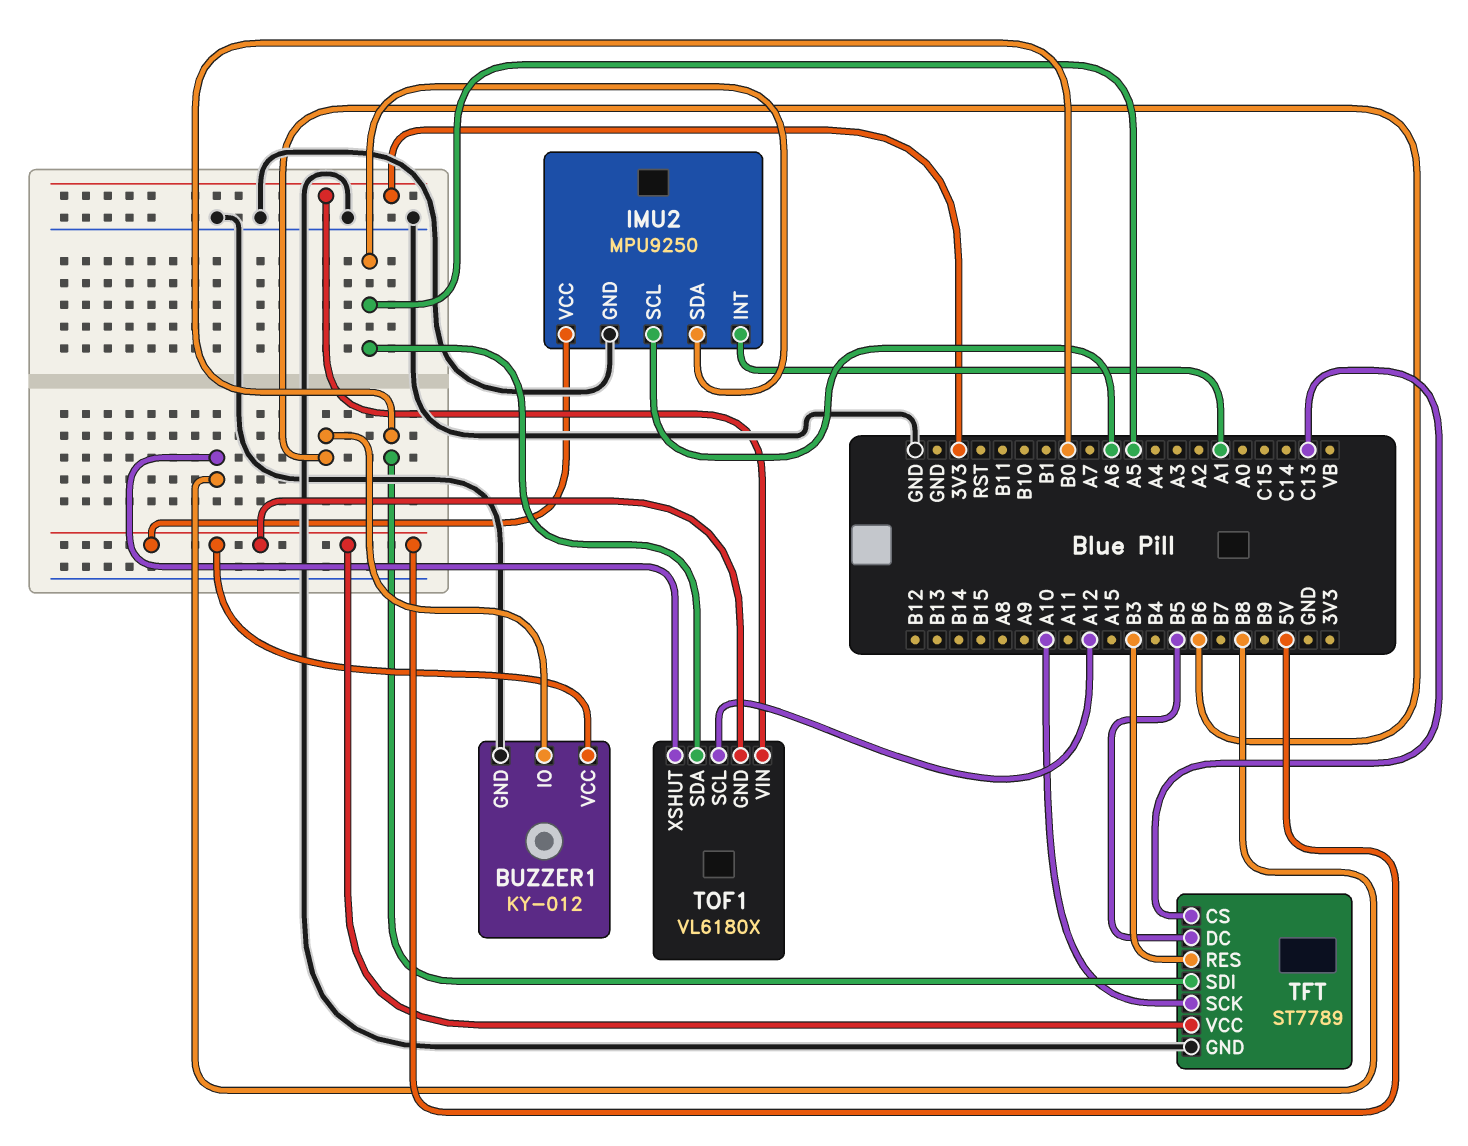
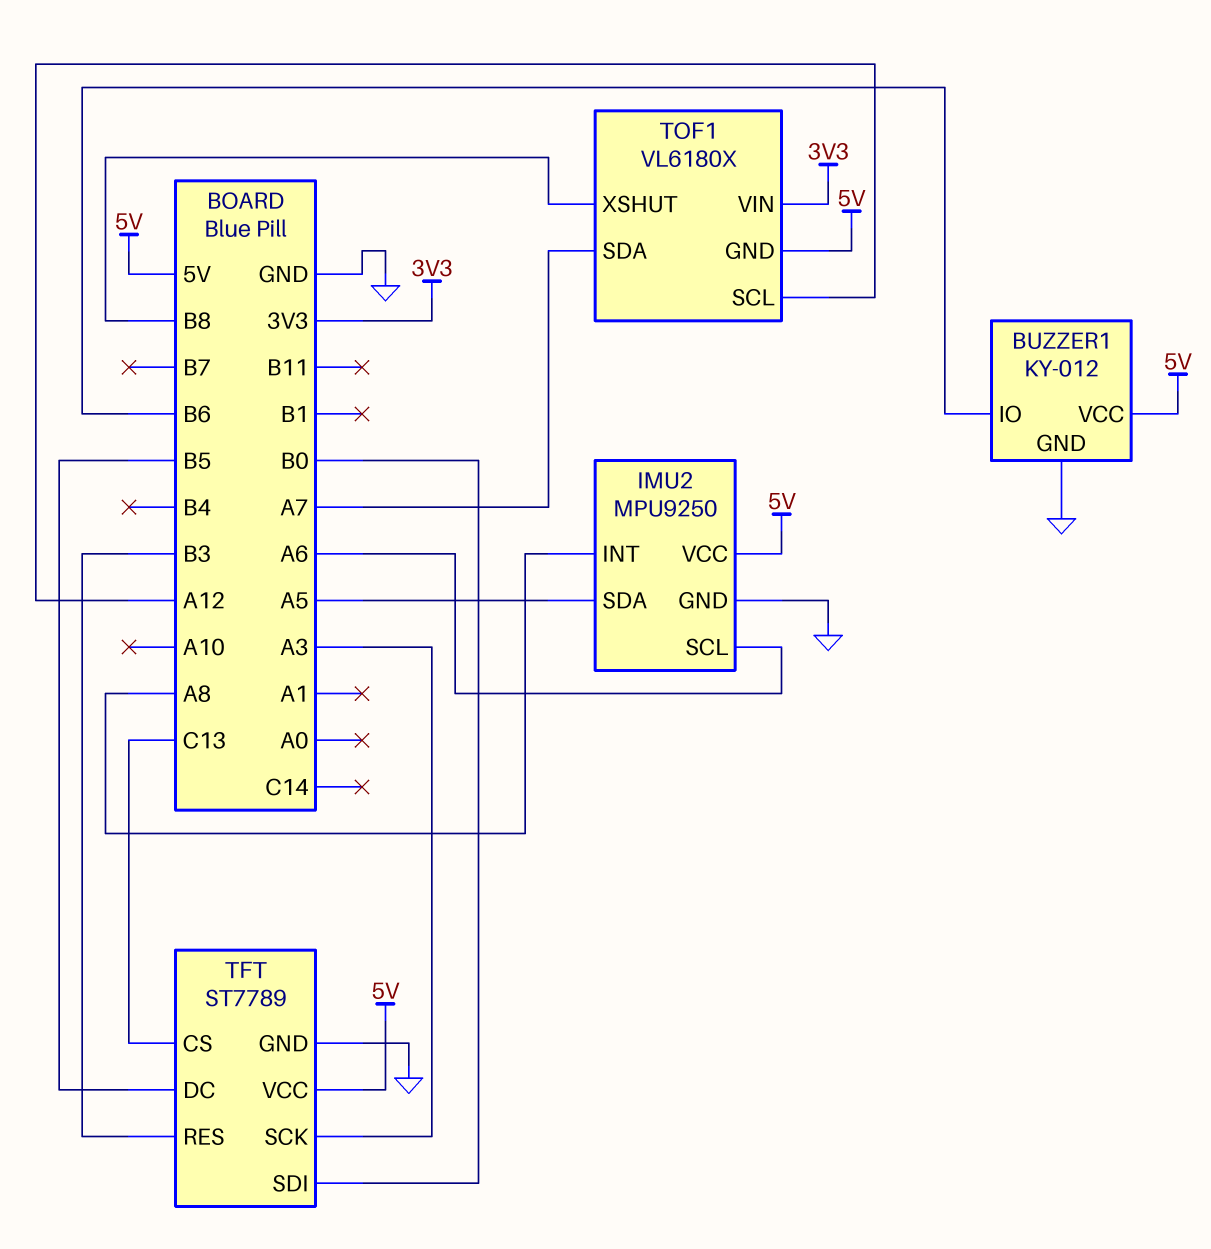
IMU2 pin INT: A1 -> A8
TFT pin SCK: A10 -> A3
TOF1 pin SDA: A5 -> A7

